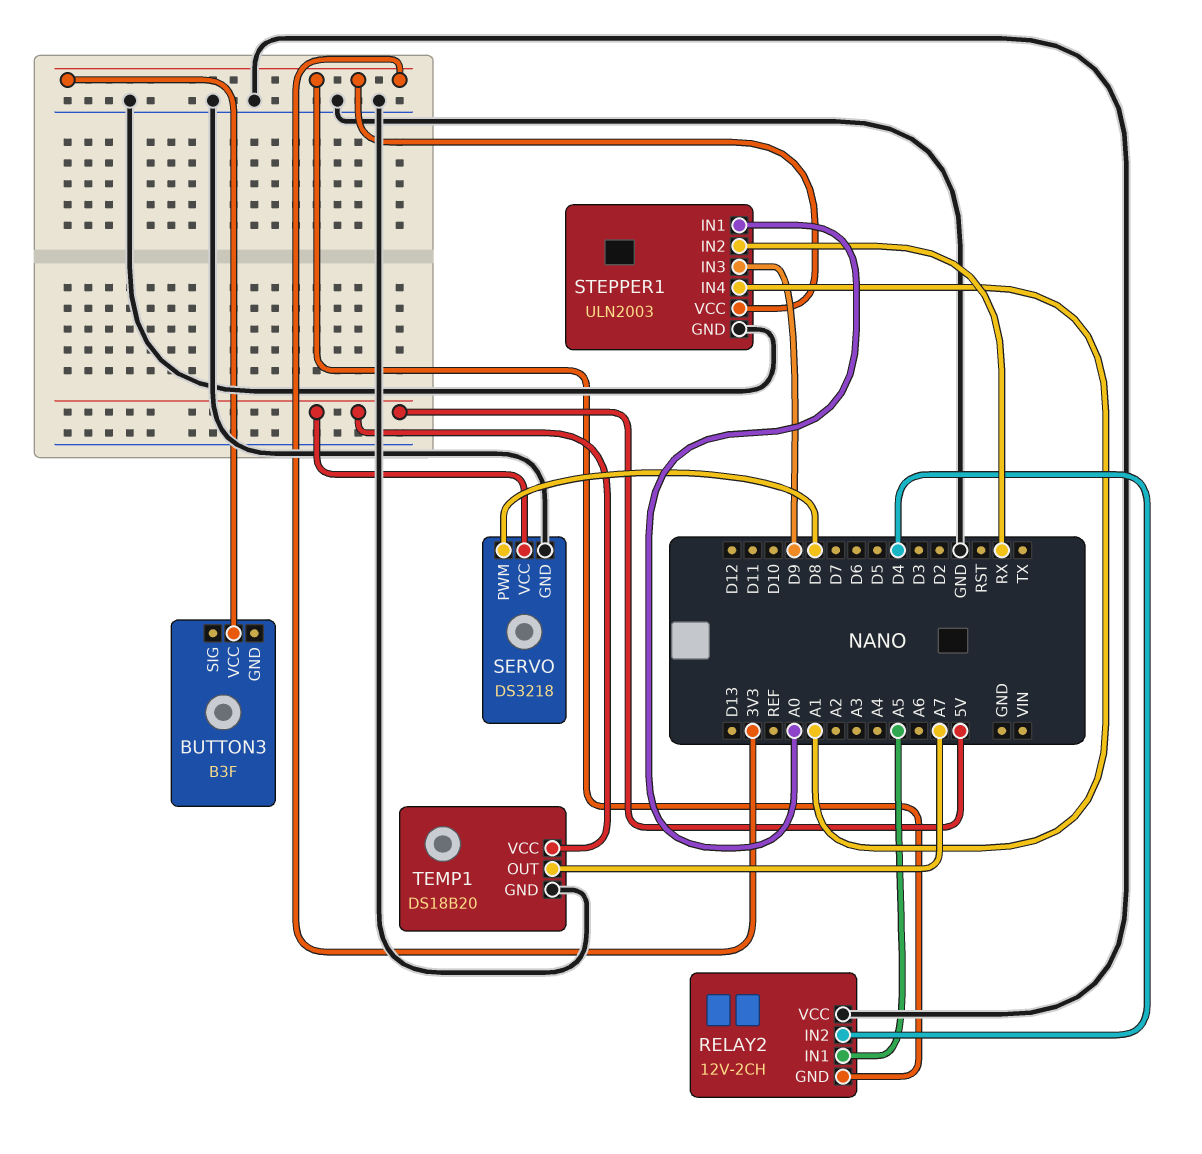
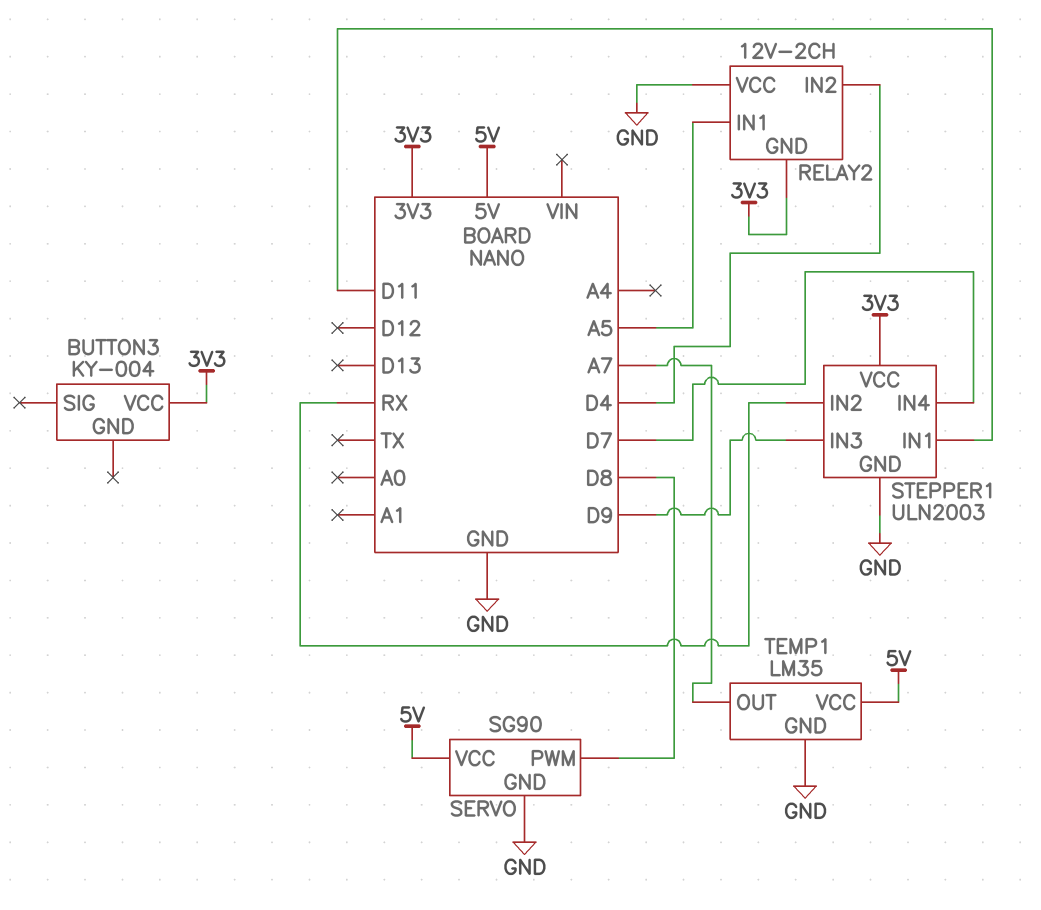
BUTTON3: B3F -> KY-004
SERVO: DS3218 -> SG90
STEPPER1 pin IN1: A0 -> D11
STEPPER1 pin IN4: A1 -> D7
TEMP1: DS18B20 -> LM35

